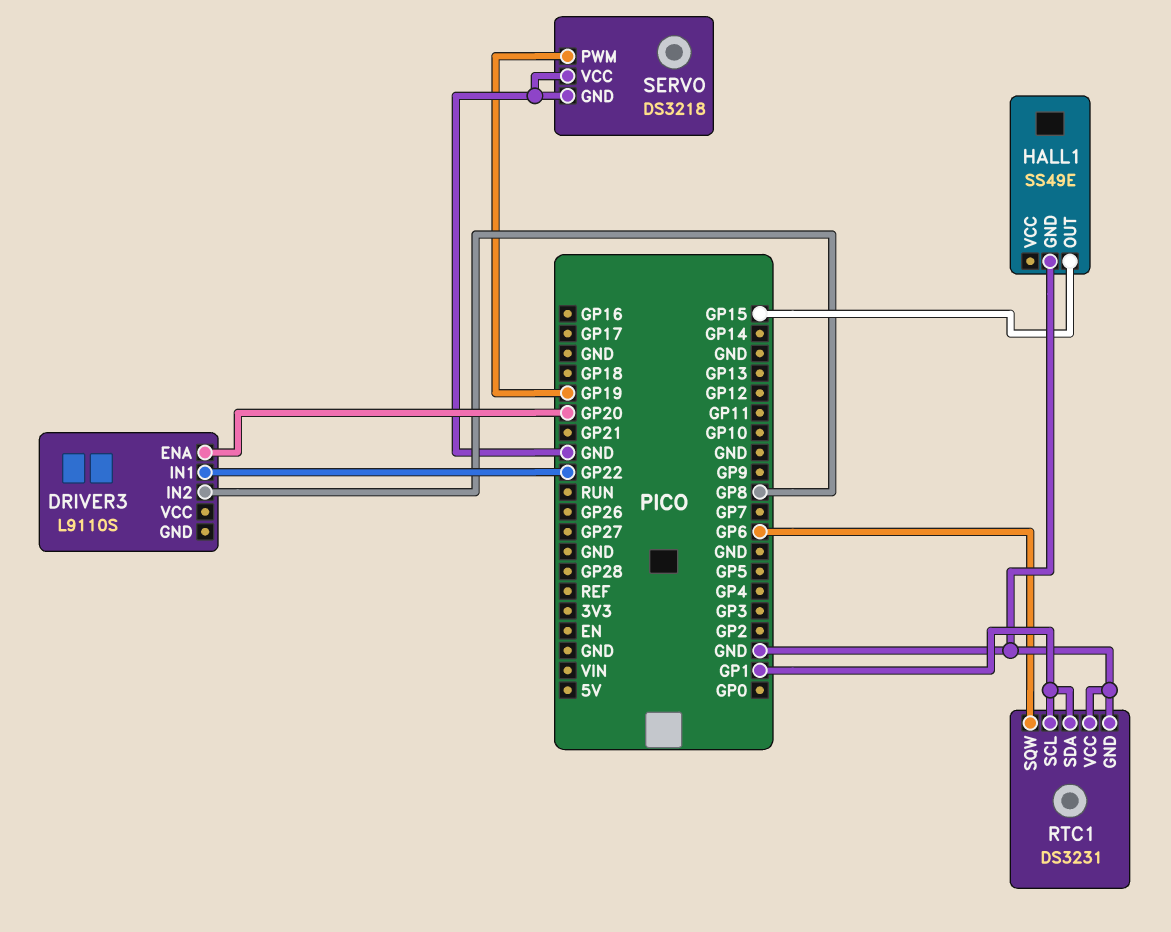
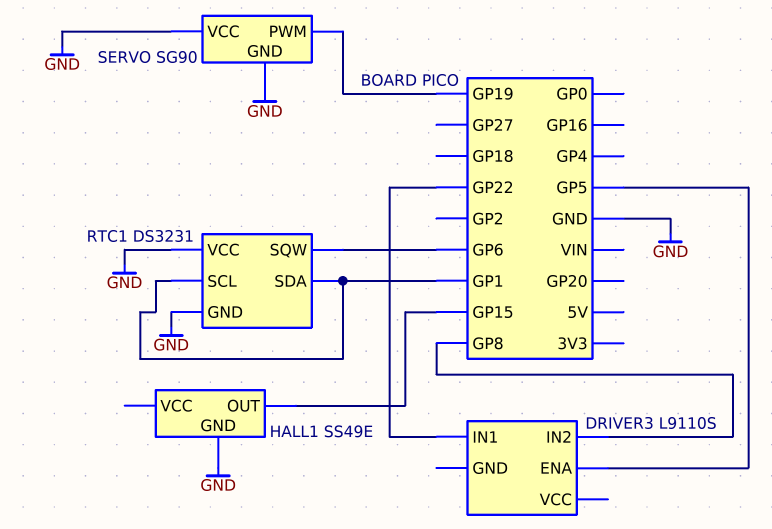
DRIVER3 pin ENA: GP20 -> GP5
SERVO: DS3218 -> SG90

